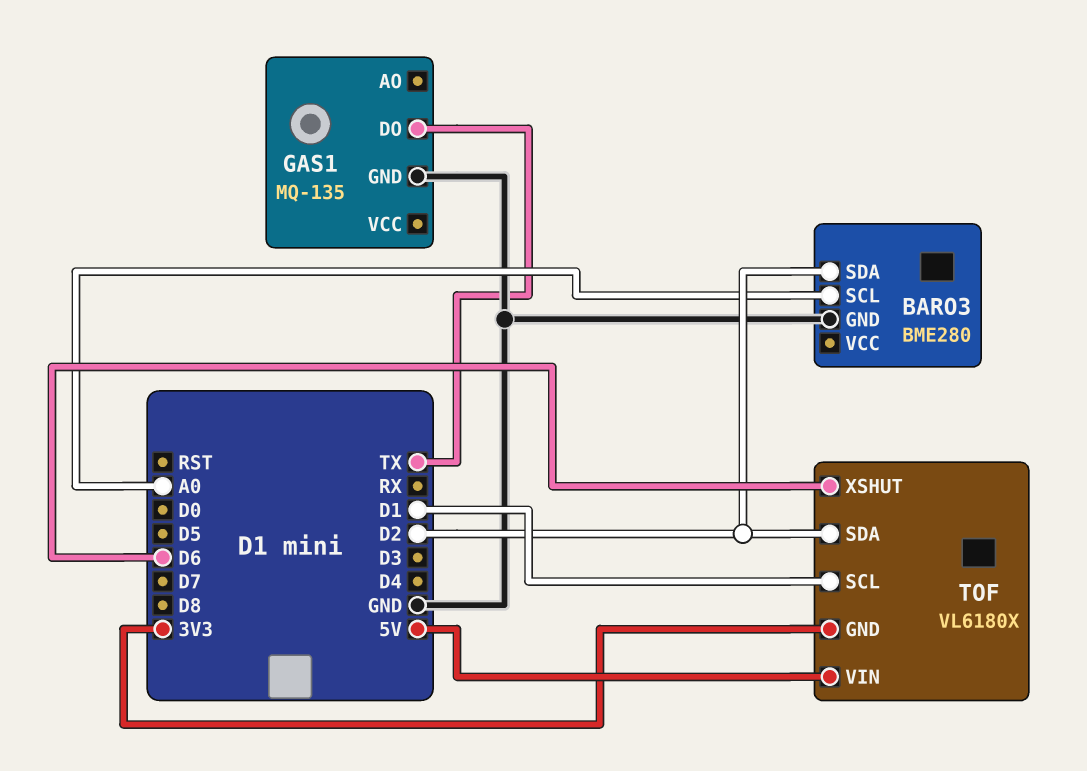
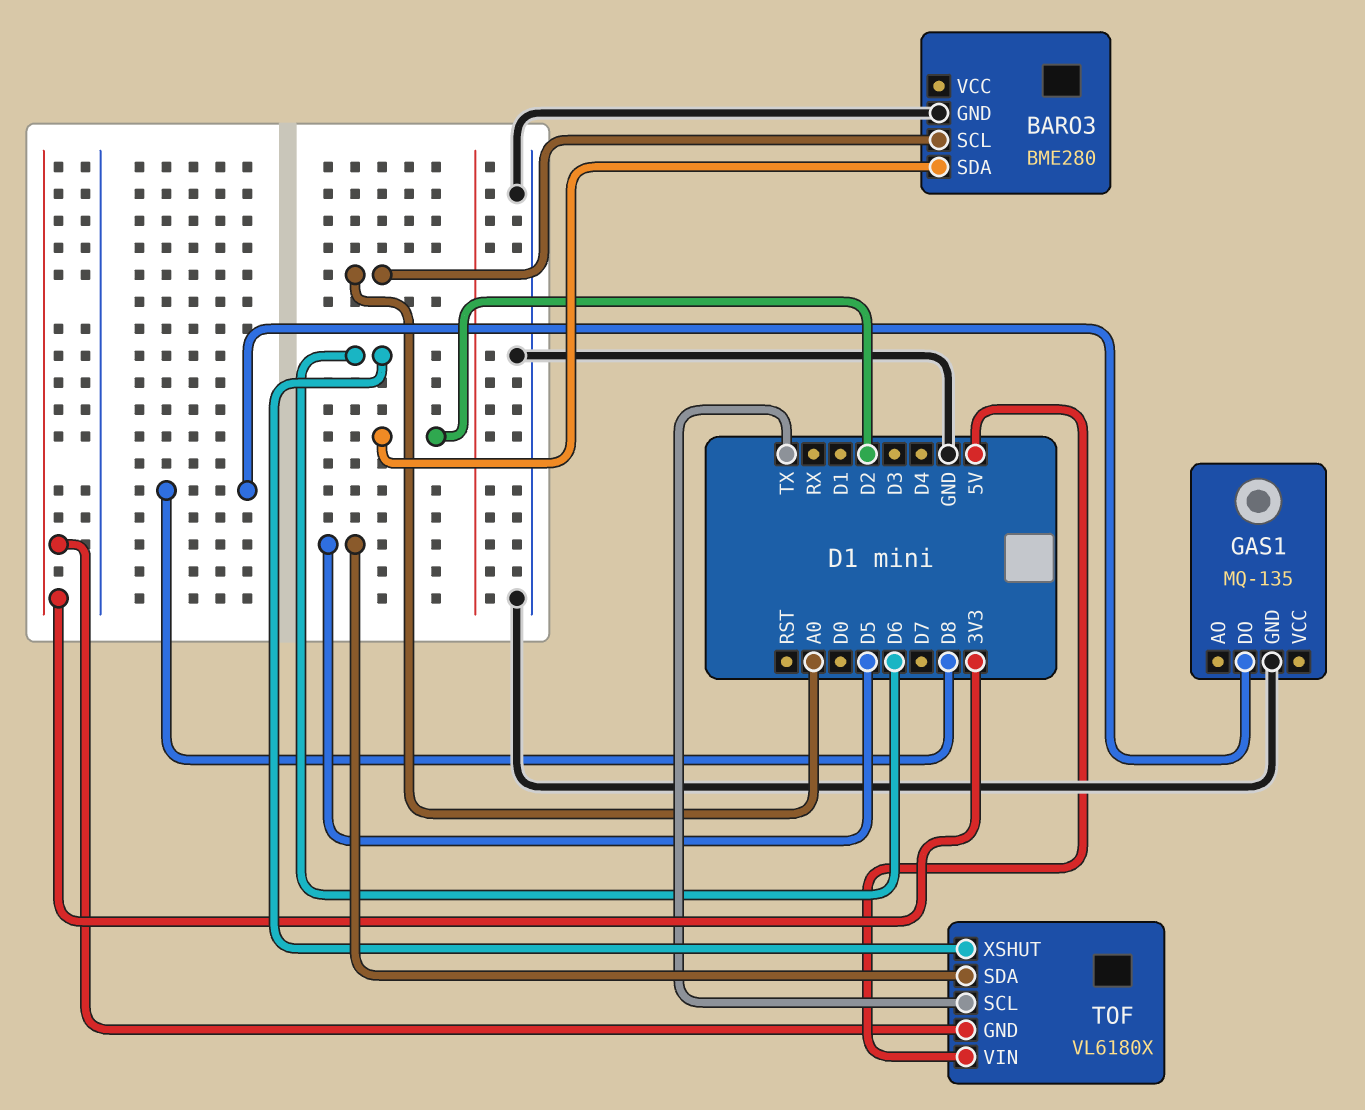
GAS1 pin DO: TX -> D8
TOF pin SCL: D1 -> TX
TOF pin SDA: D2 -> D5

